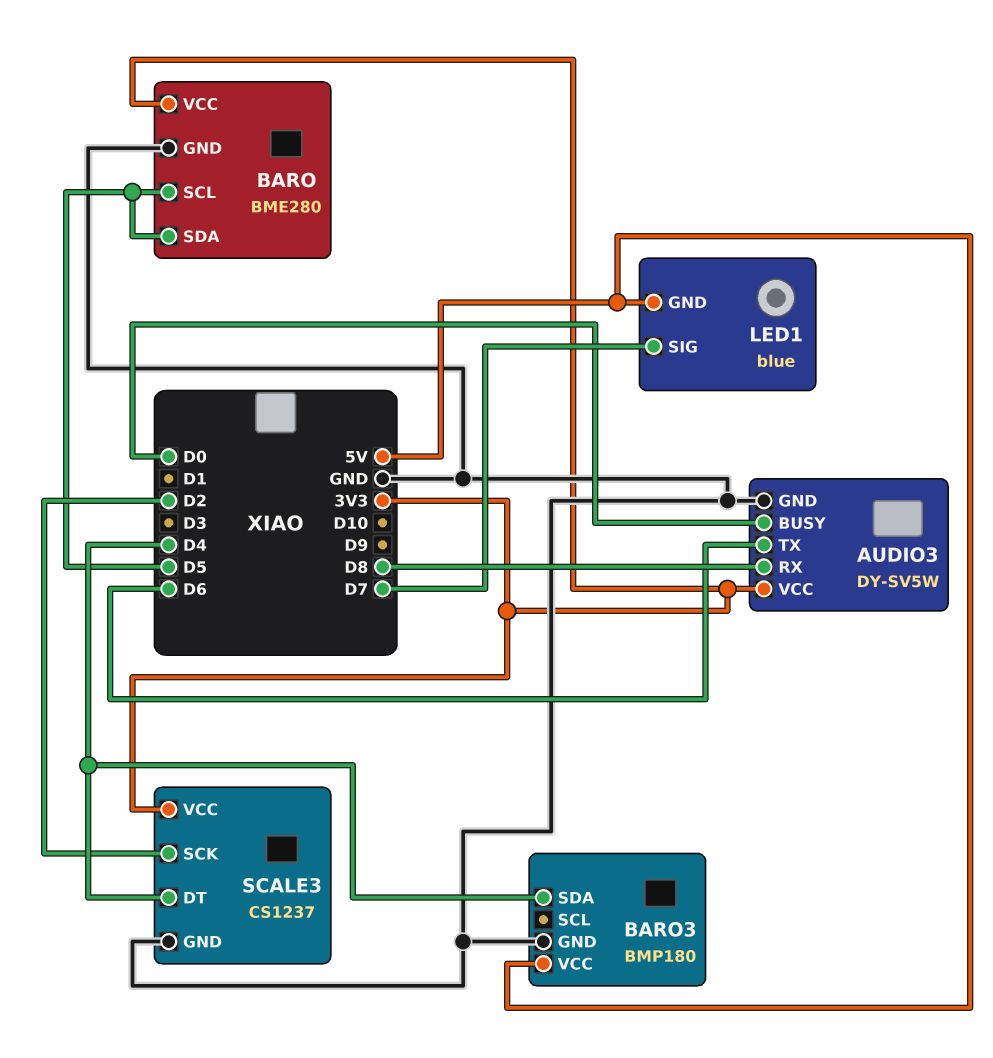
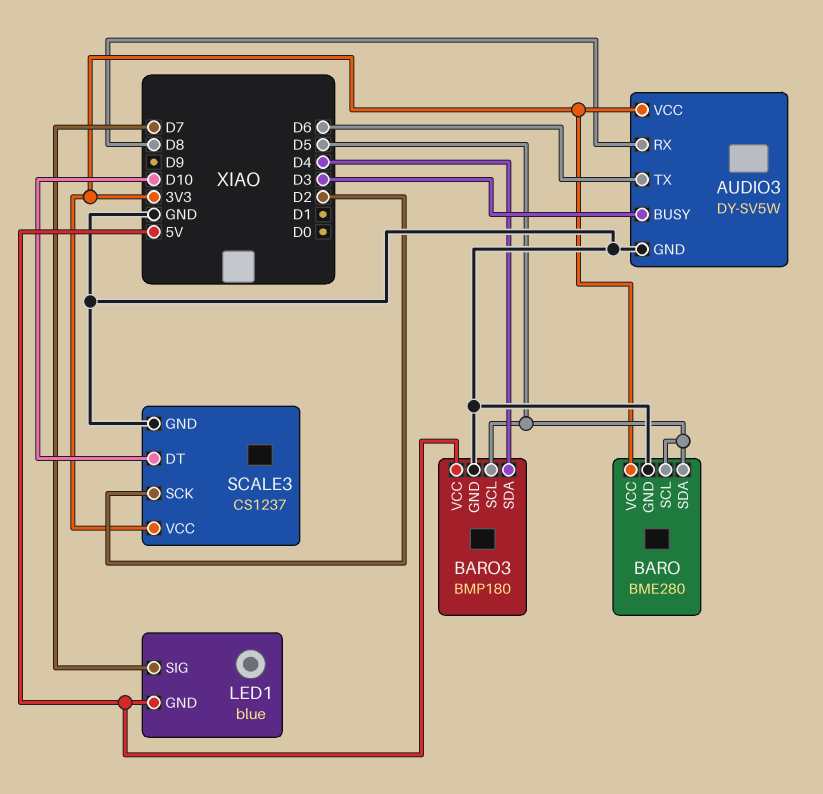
AUDIO3 pin BUSY: D0 -> D3
BARO3 pin SCL: none -> D5
SCALE3 pin DT: D4 -> D10

